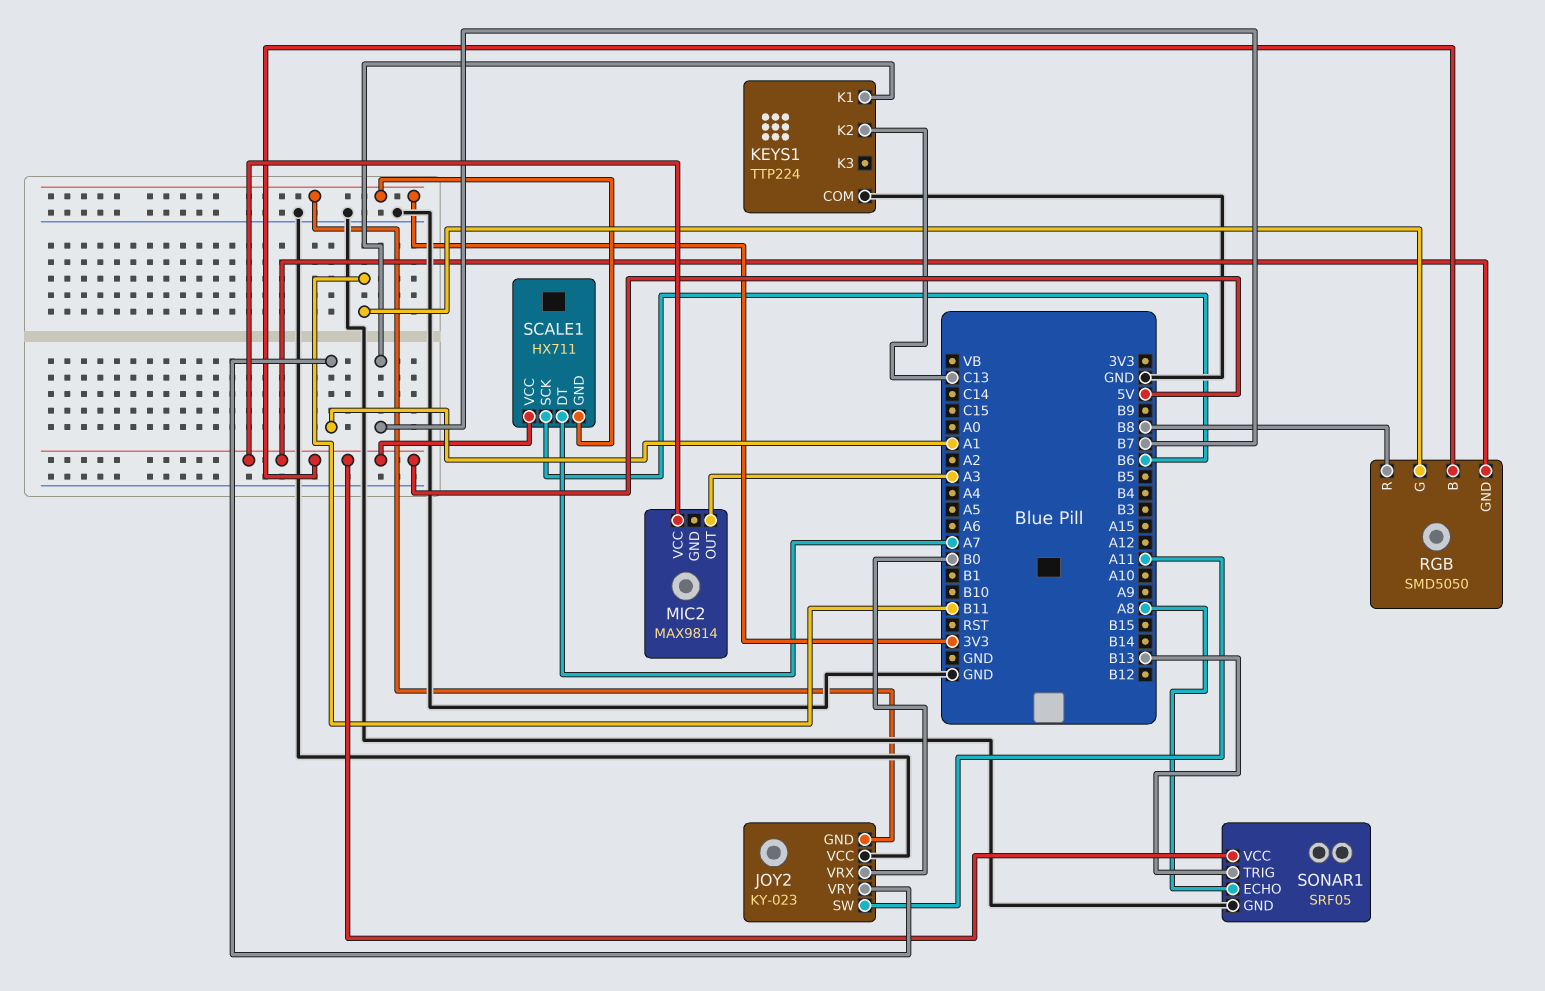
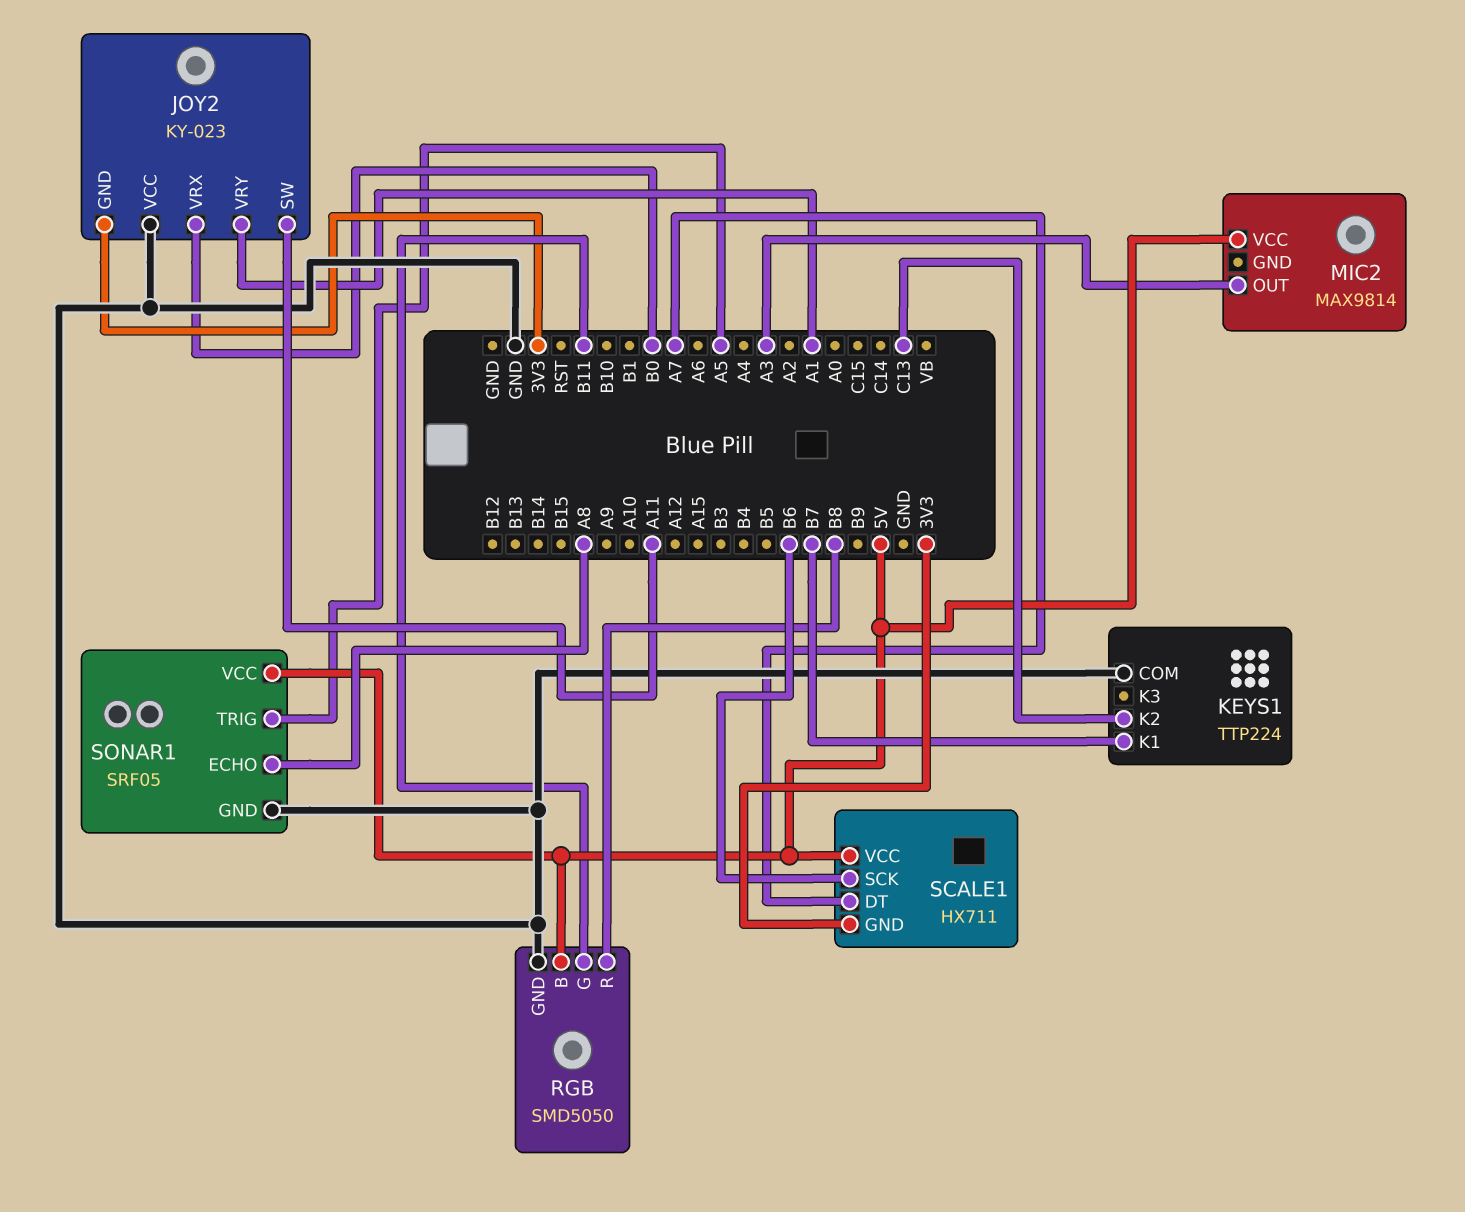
RGB pin GND: 5V -> GND
SONAR1 pin TRIG: B13 -> A5

